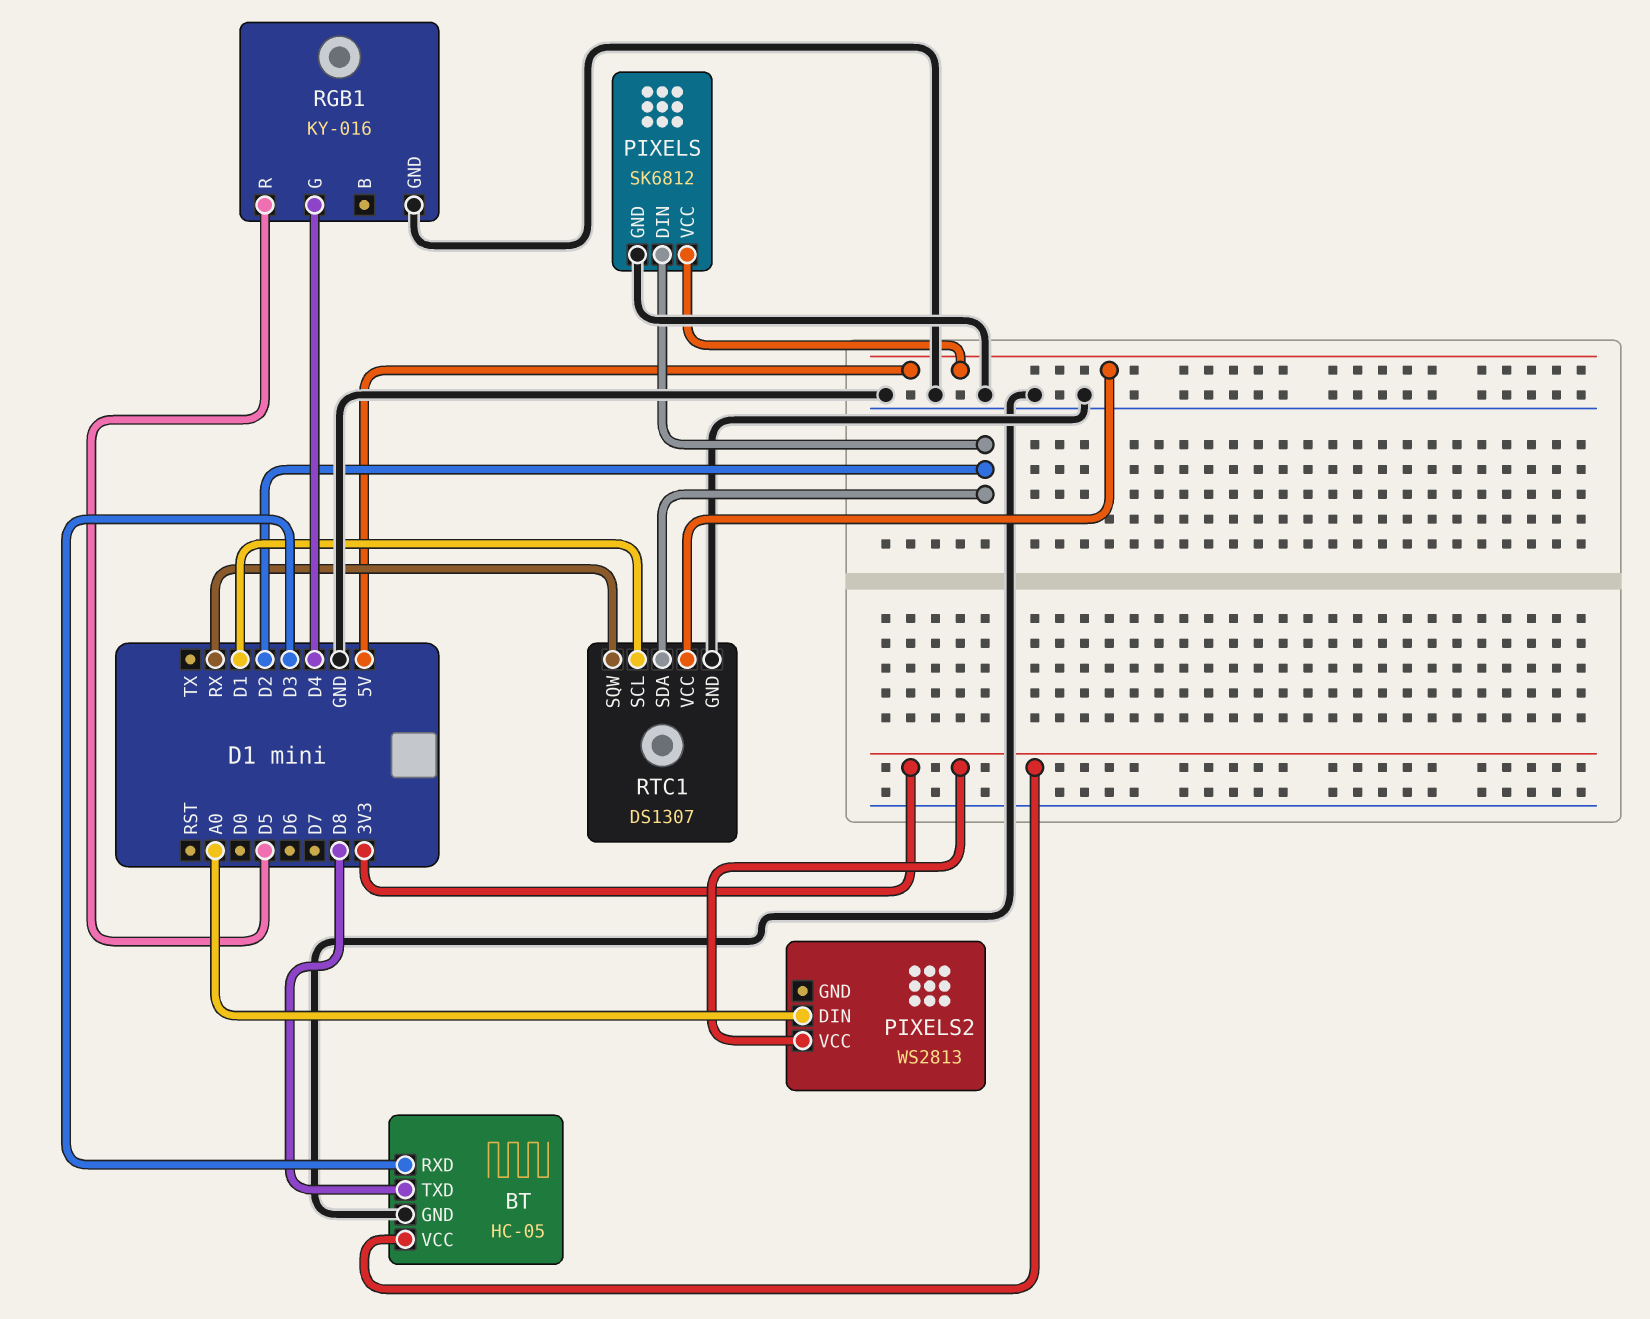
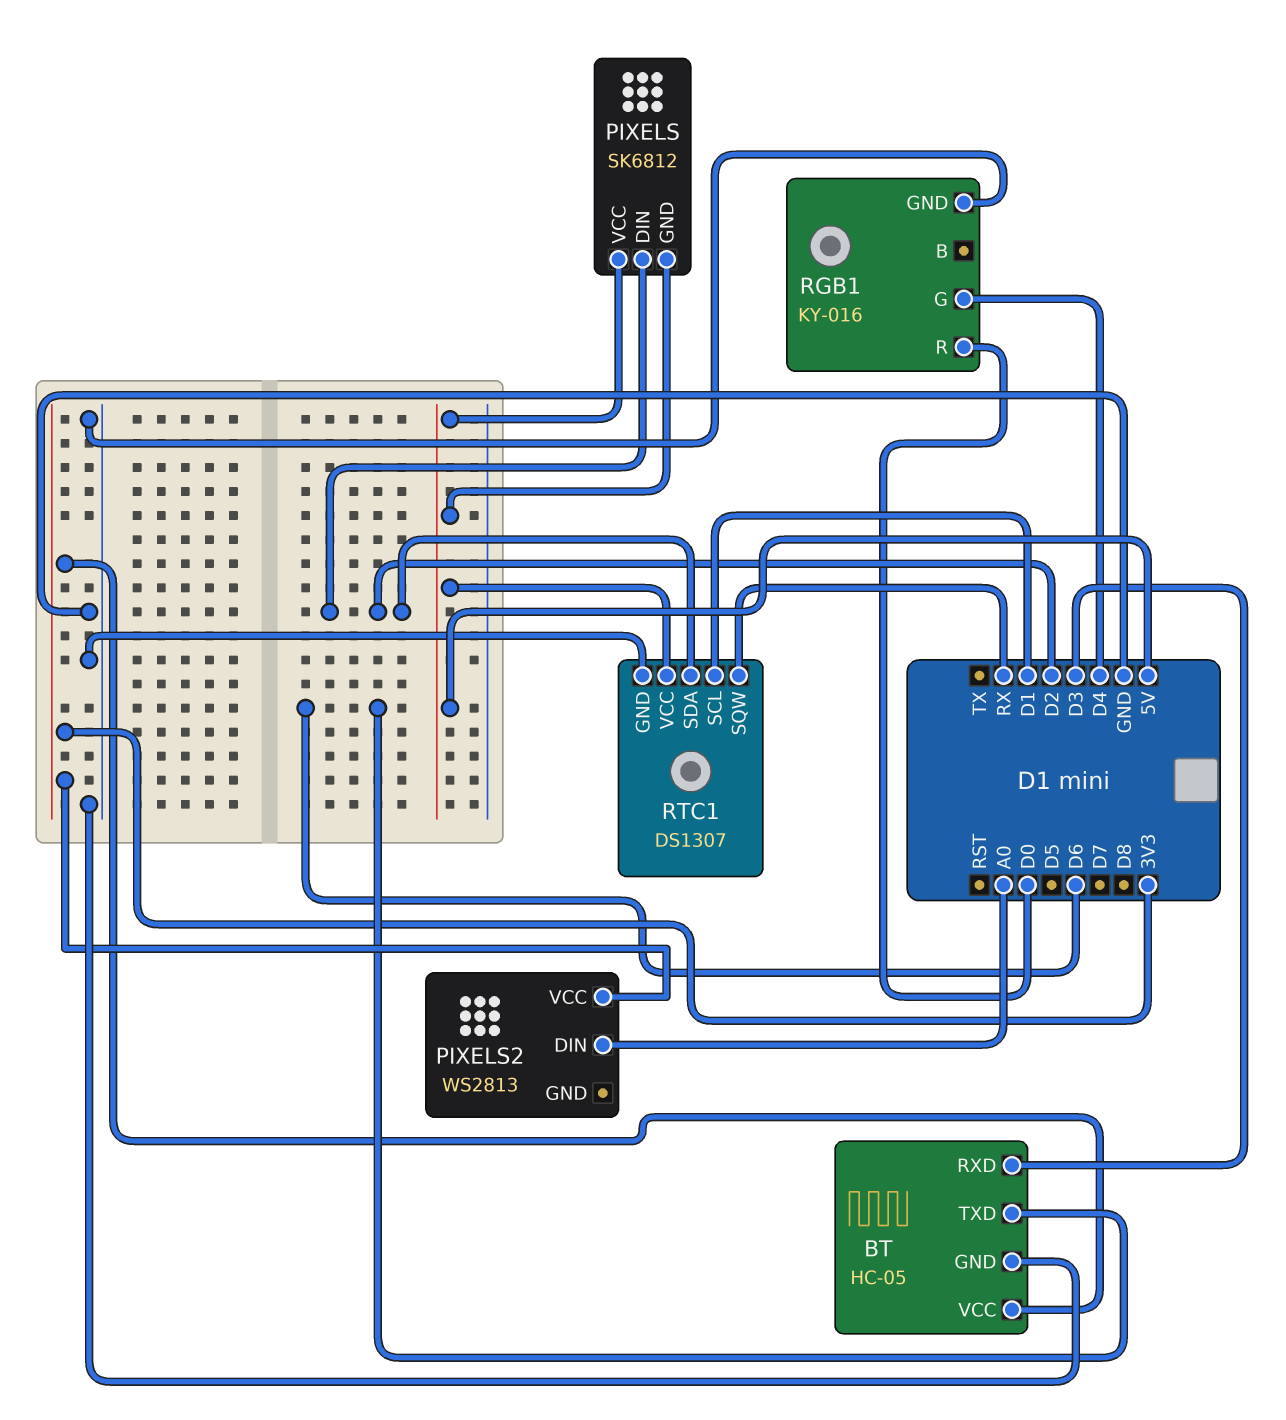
BT pin TXD: D8 -> D6
PIXELS pin GND: GND -> 5V
RGB1 pin R: D5 -> D0

